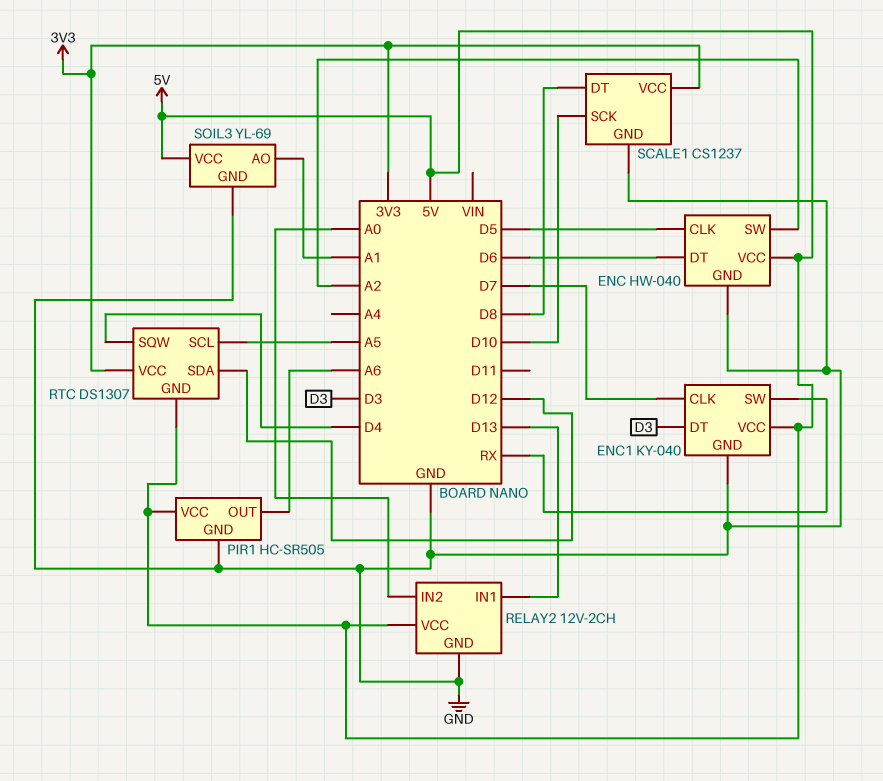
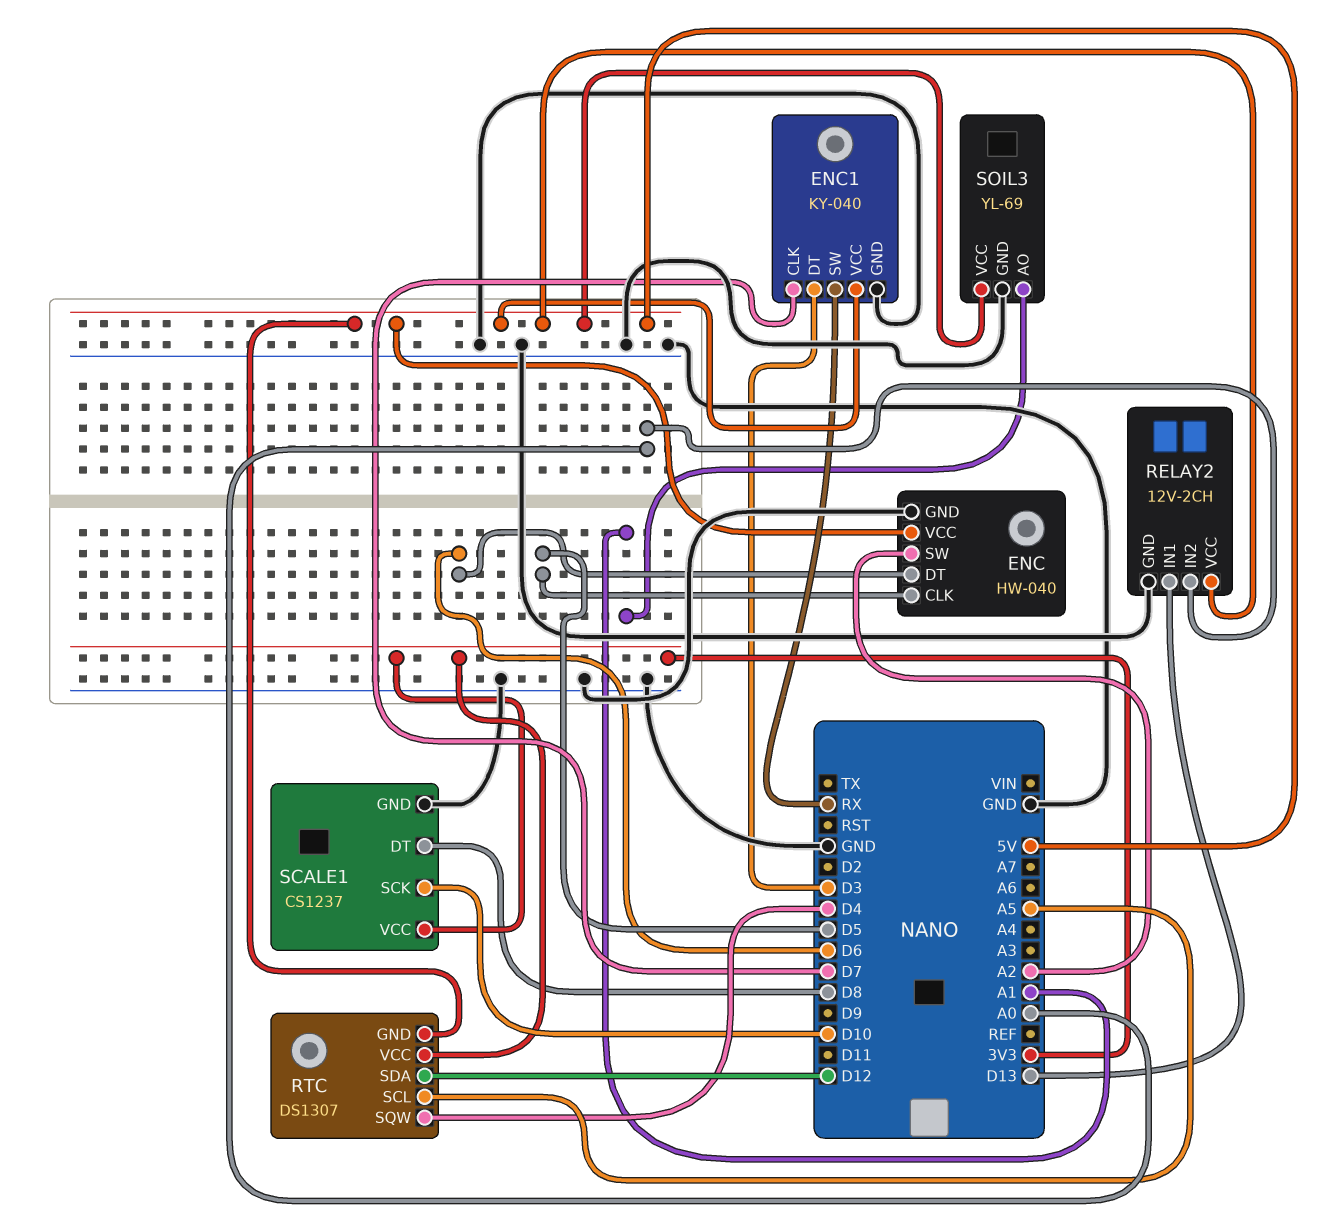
PIR1: HC-SR505 -> none
PIR1 pin GND: GND -> none
PIR1 pin OUT: A6 -> none
PIR1 pin VCC: 5V -> none

